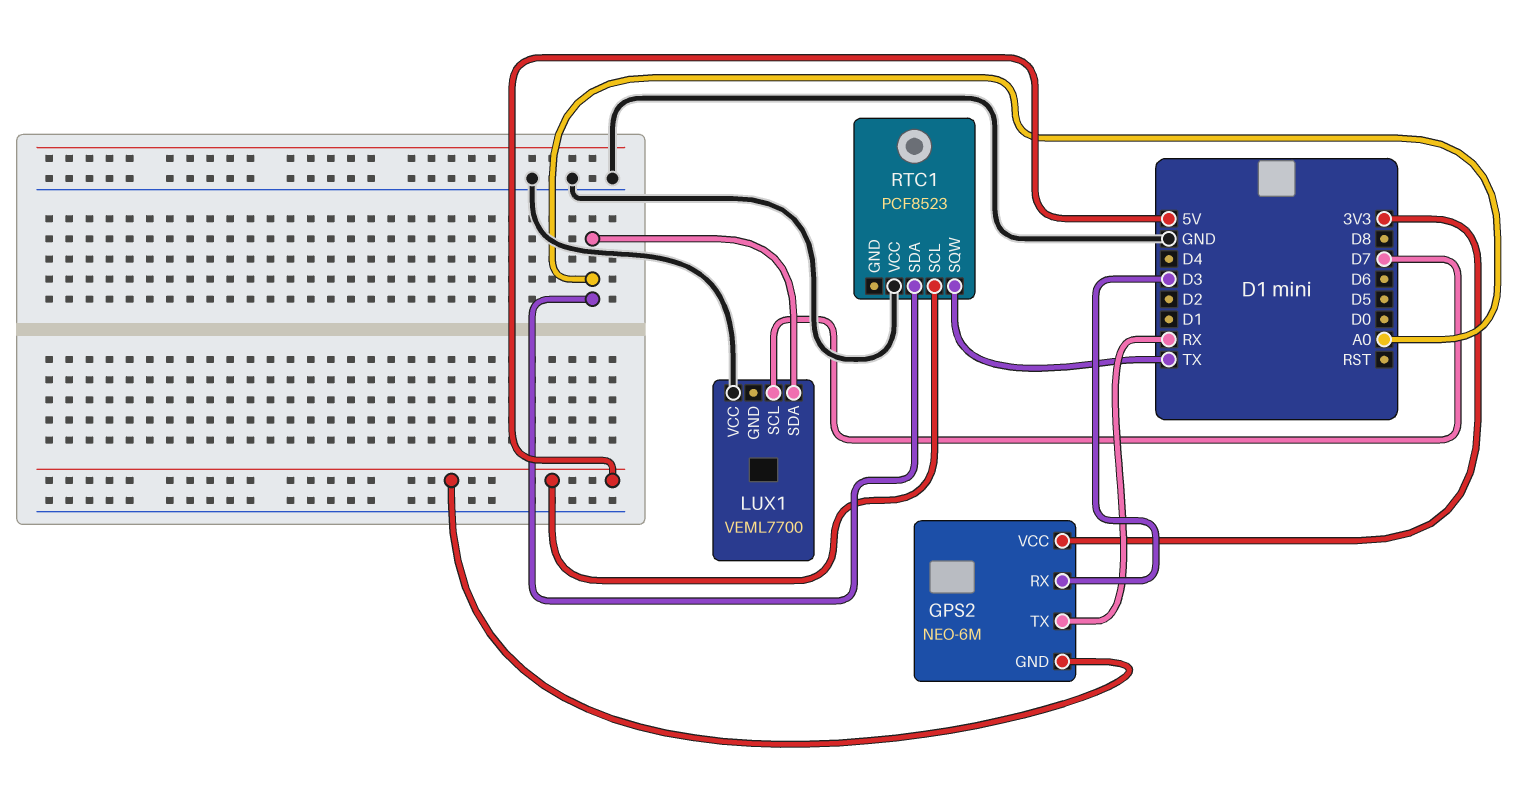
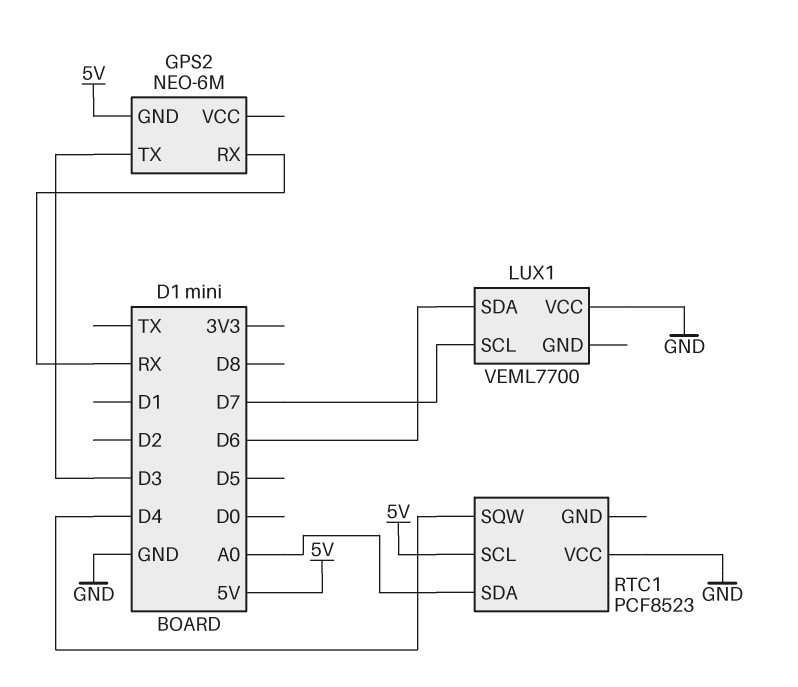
GPS2 pin RX: D3 -> RX
GPS2 pin TX: RX -> D3
GPS2 pin VCC: 3V3 -> none
LUX1 pin SDA: A0 -> D6
RTC1 pin SQW: TX -> D4

